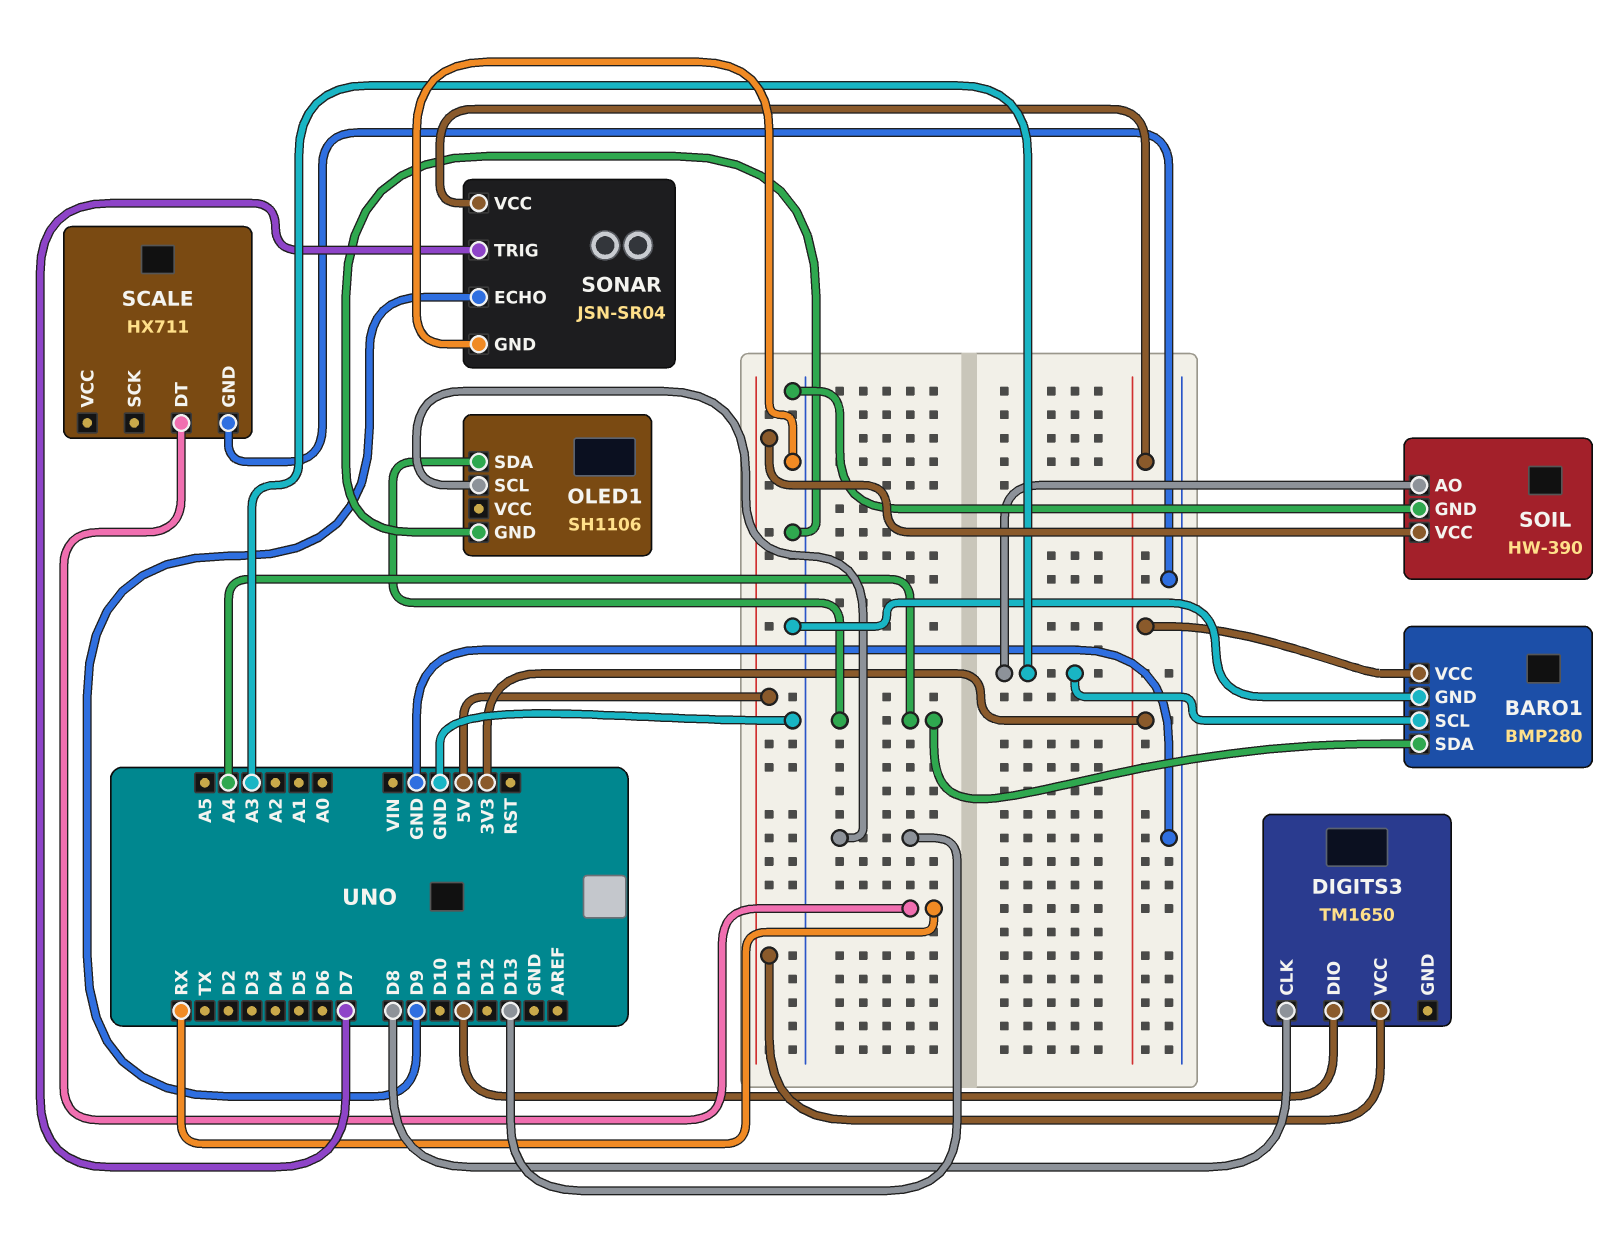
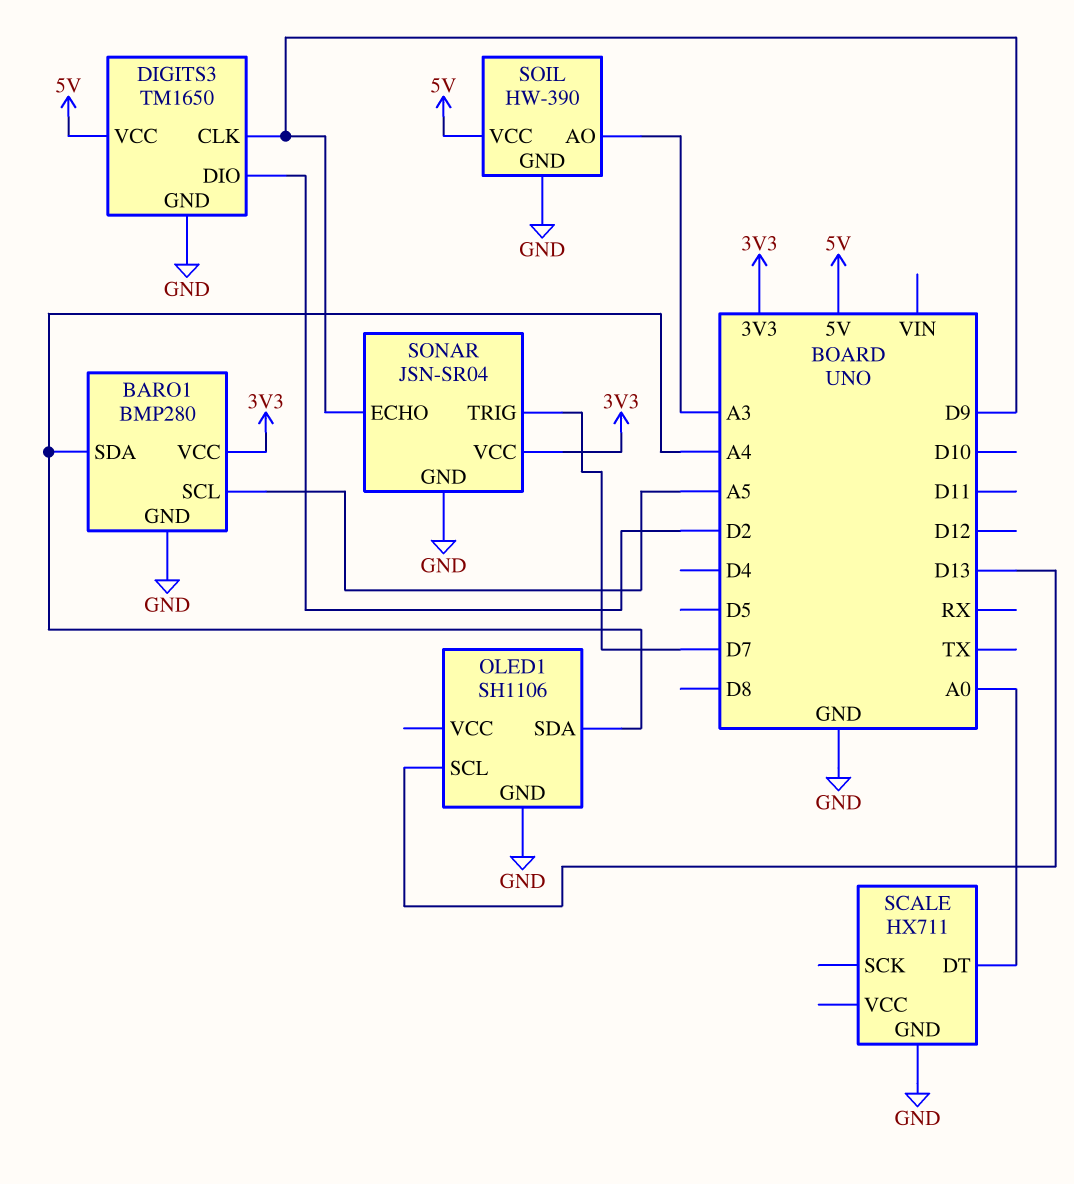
BARO1 pin SCL: A3 -> A5
DIGITS3 pin CLK: D8 -> D9
DIGITS3 pin DIO: D11 -> D2
DIGITS3 pin GND: none -> GND
SCALE pin DT: RX -> A0

